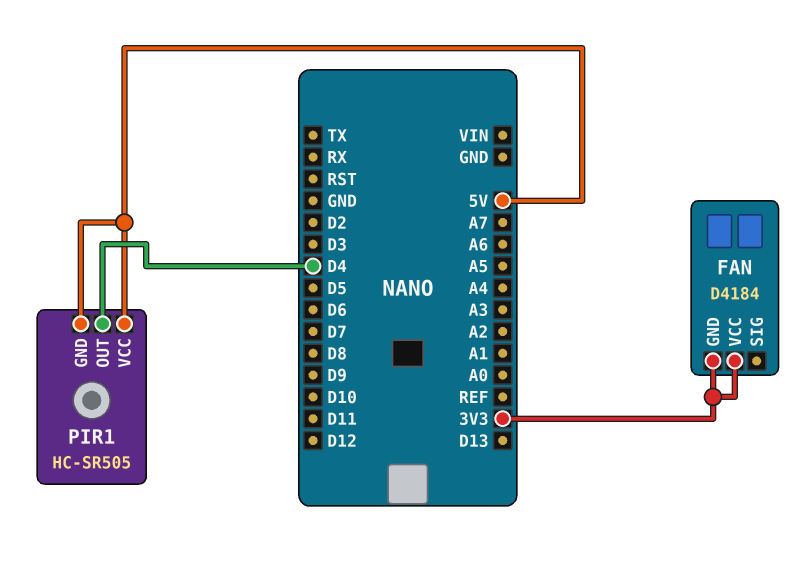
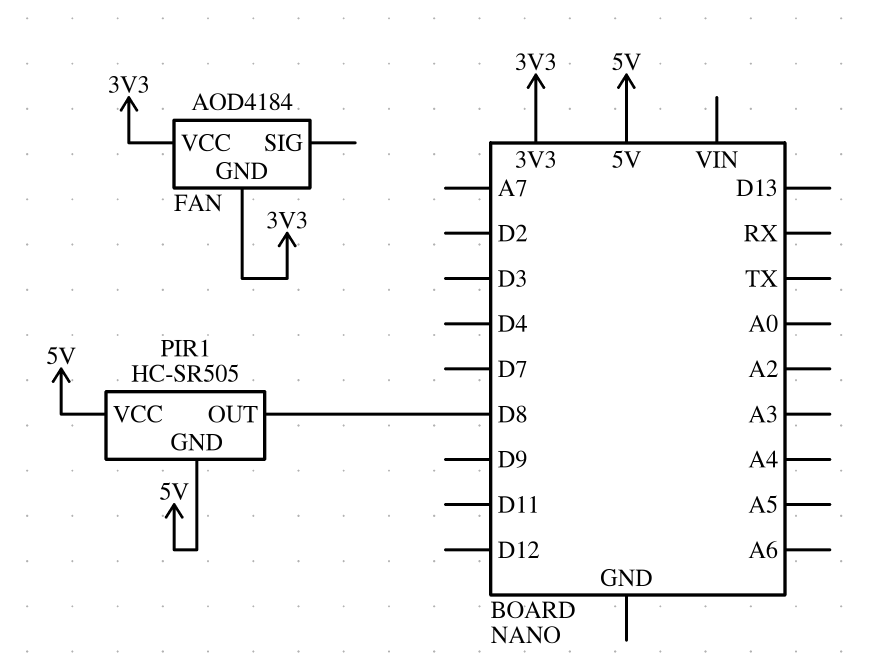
FAN: D4184 -> AOD4184
PIR1 pin OUT: D4 -> D8

